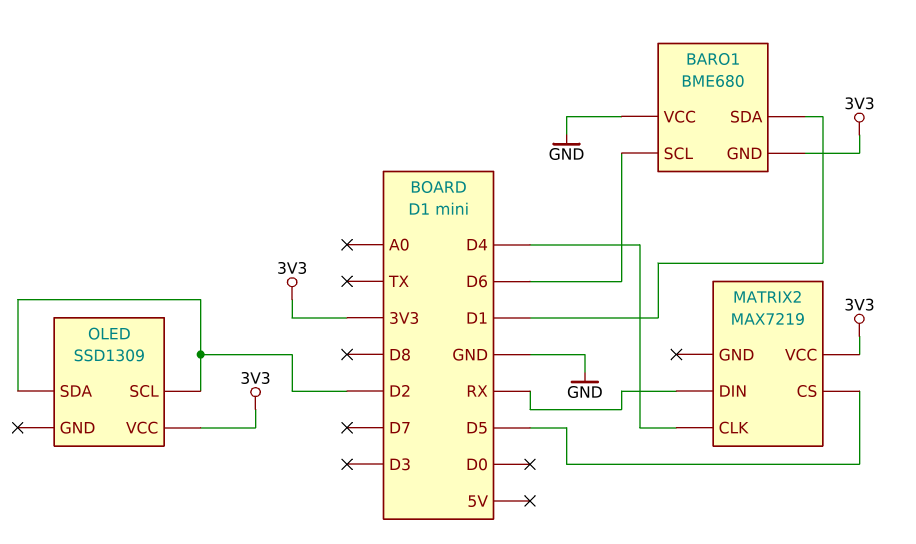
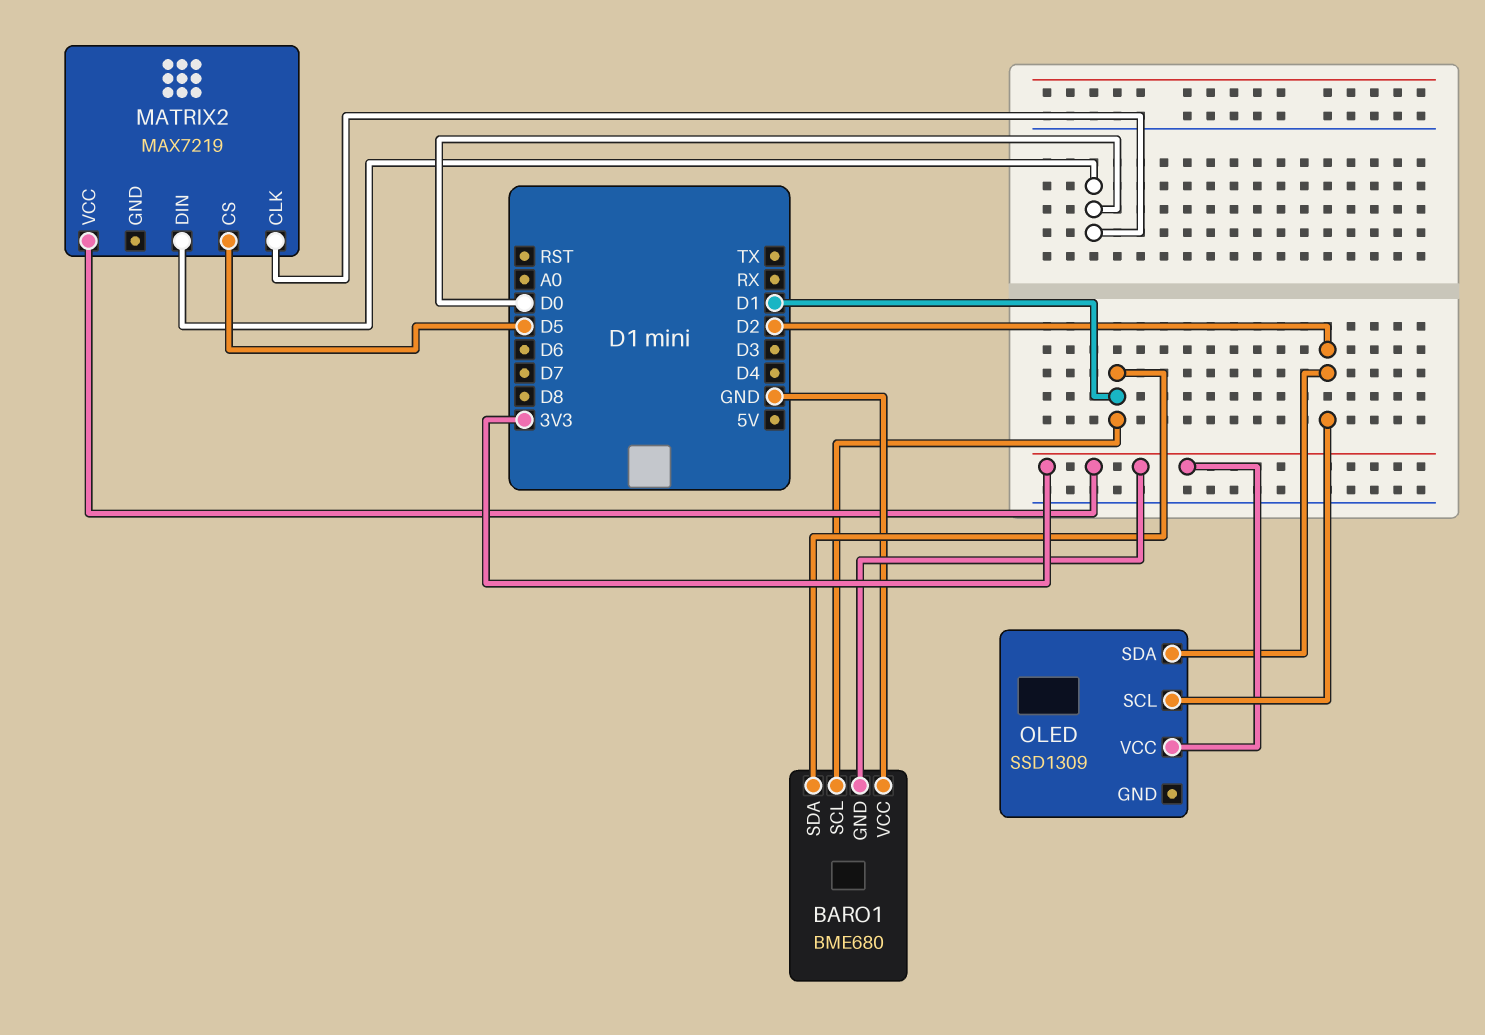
BARO1 pin SCL: D6 -> D1
MATRIX2 pin CLK: D4 -> D0
MATRIX2 pin DIN: RX -> D0

